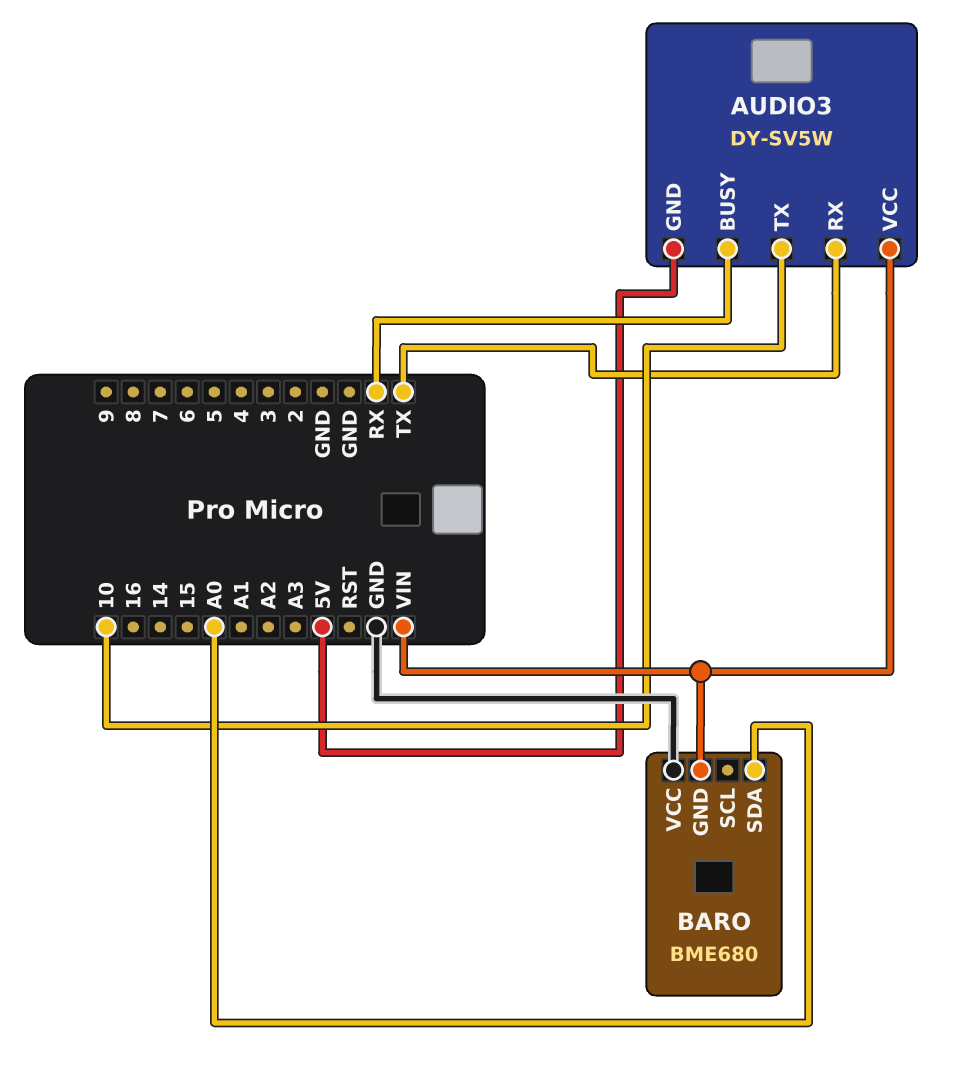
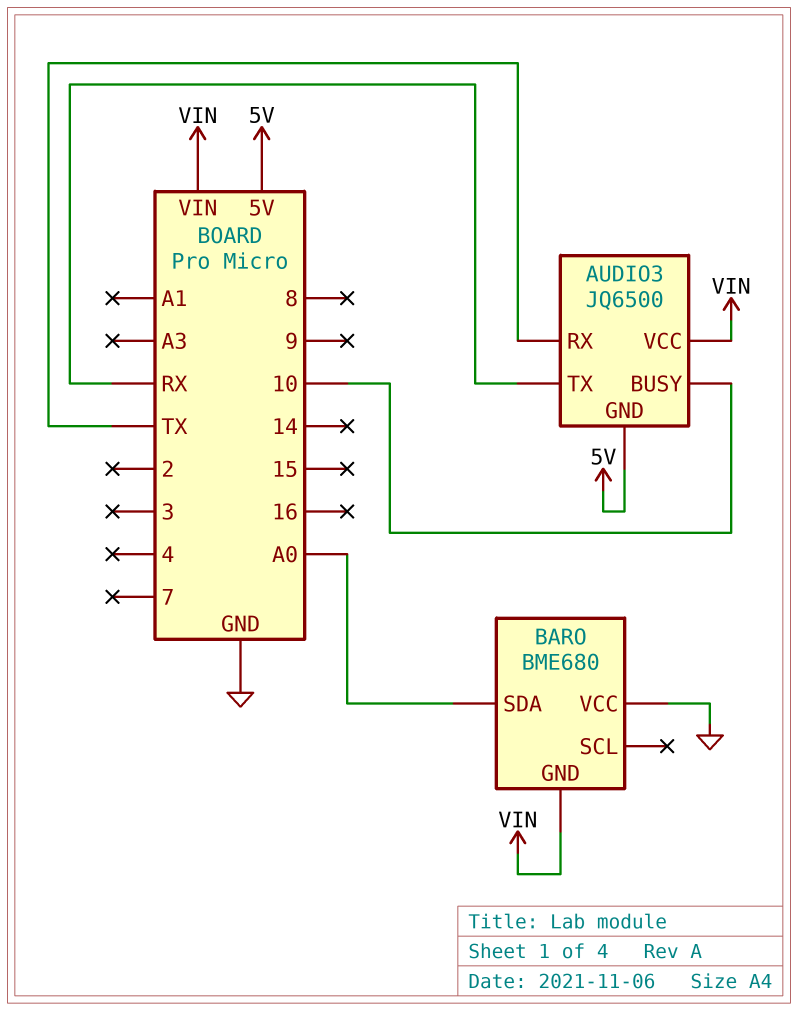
AUDIO3: DY-SV5W -> JQ6500
AUDIO3 pin BUSY: RX -> 10
AUDIO3 pin TX: 10 -> RX

